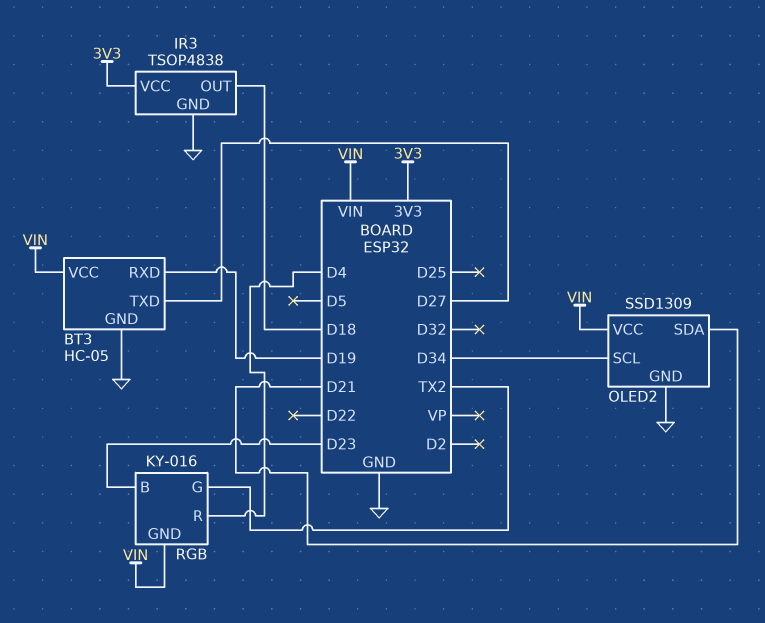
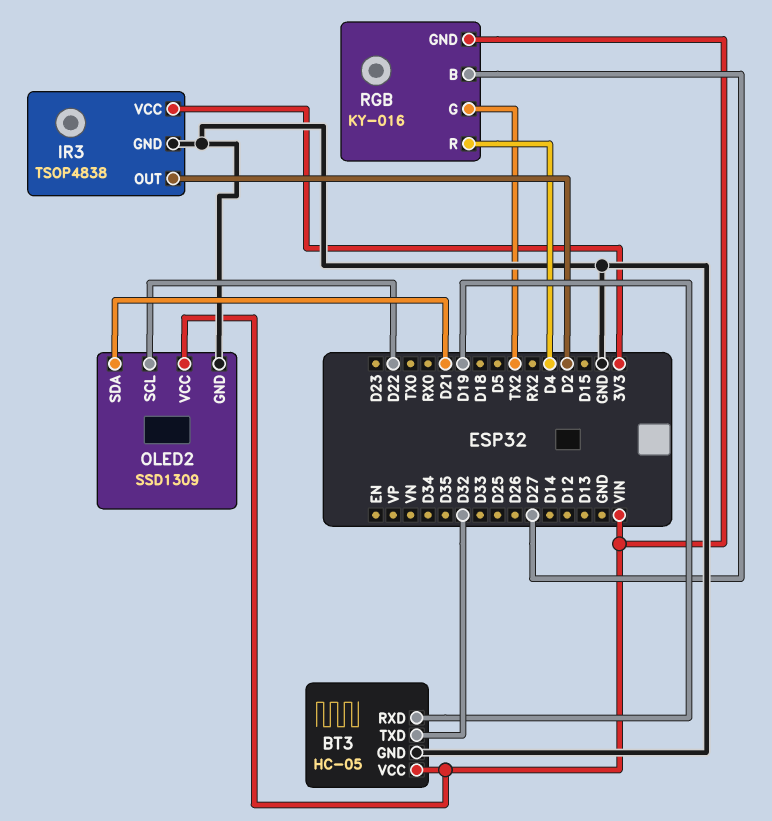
BT3 pin TXD: D27 -> D32
IR3 pin OUT: D18 -> D2
OLED2 pin SCL: D34 -> D22
RGB pin B: D23 -> D27

